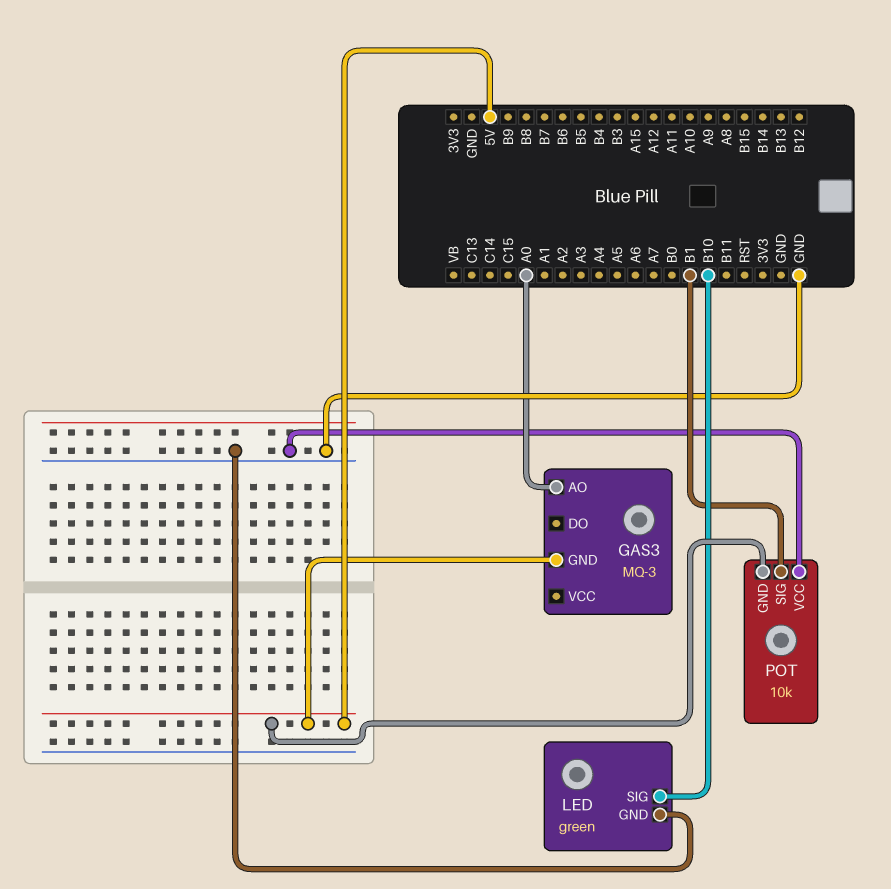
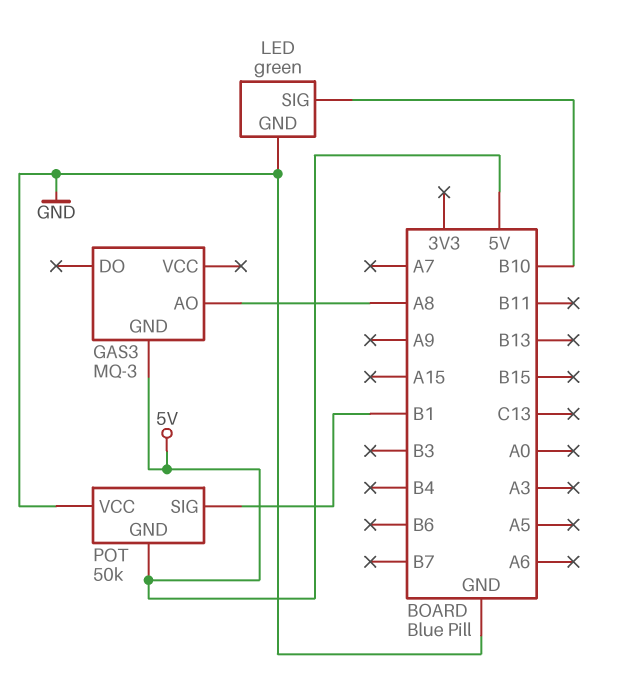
GAS3 pin AO: A0 -> A8
POT: 10k -> 50k

